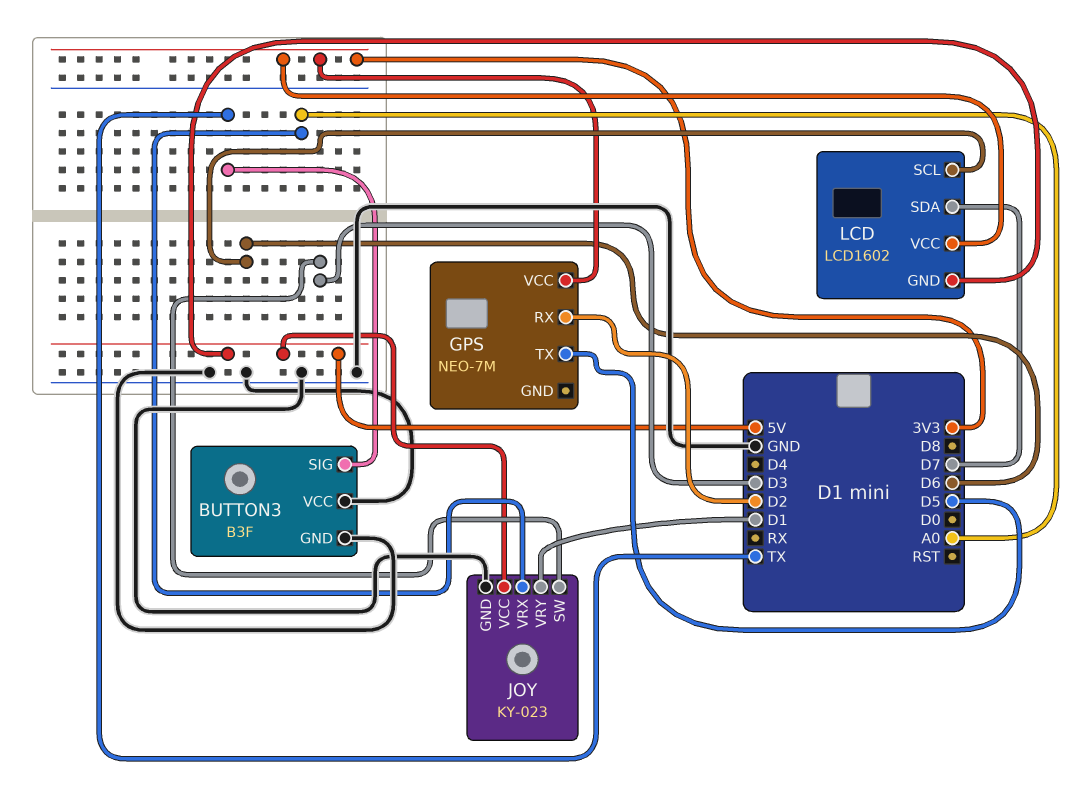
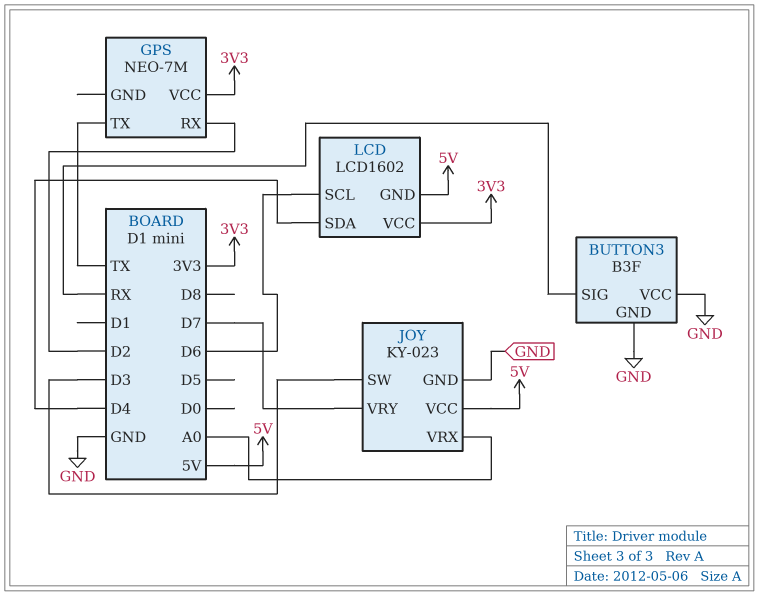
BUTTON3 pin SIG: TX -> RX
GPS pin TX: D5 -> TX
JOY pin VRY: D1 -> D7
LCD pin SDA: D7 -> D4

